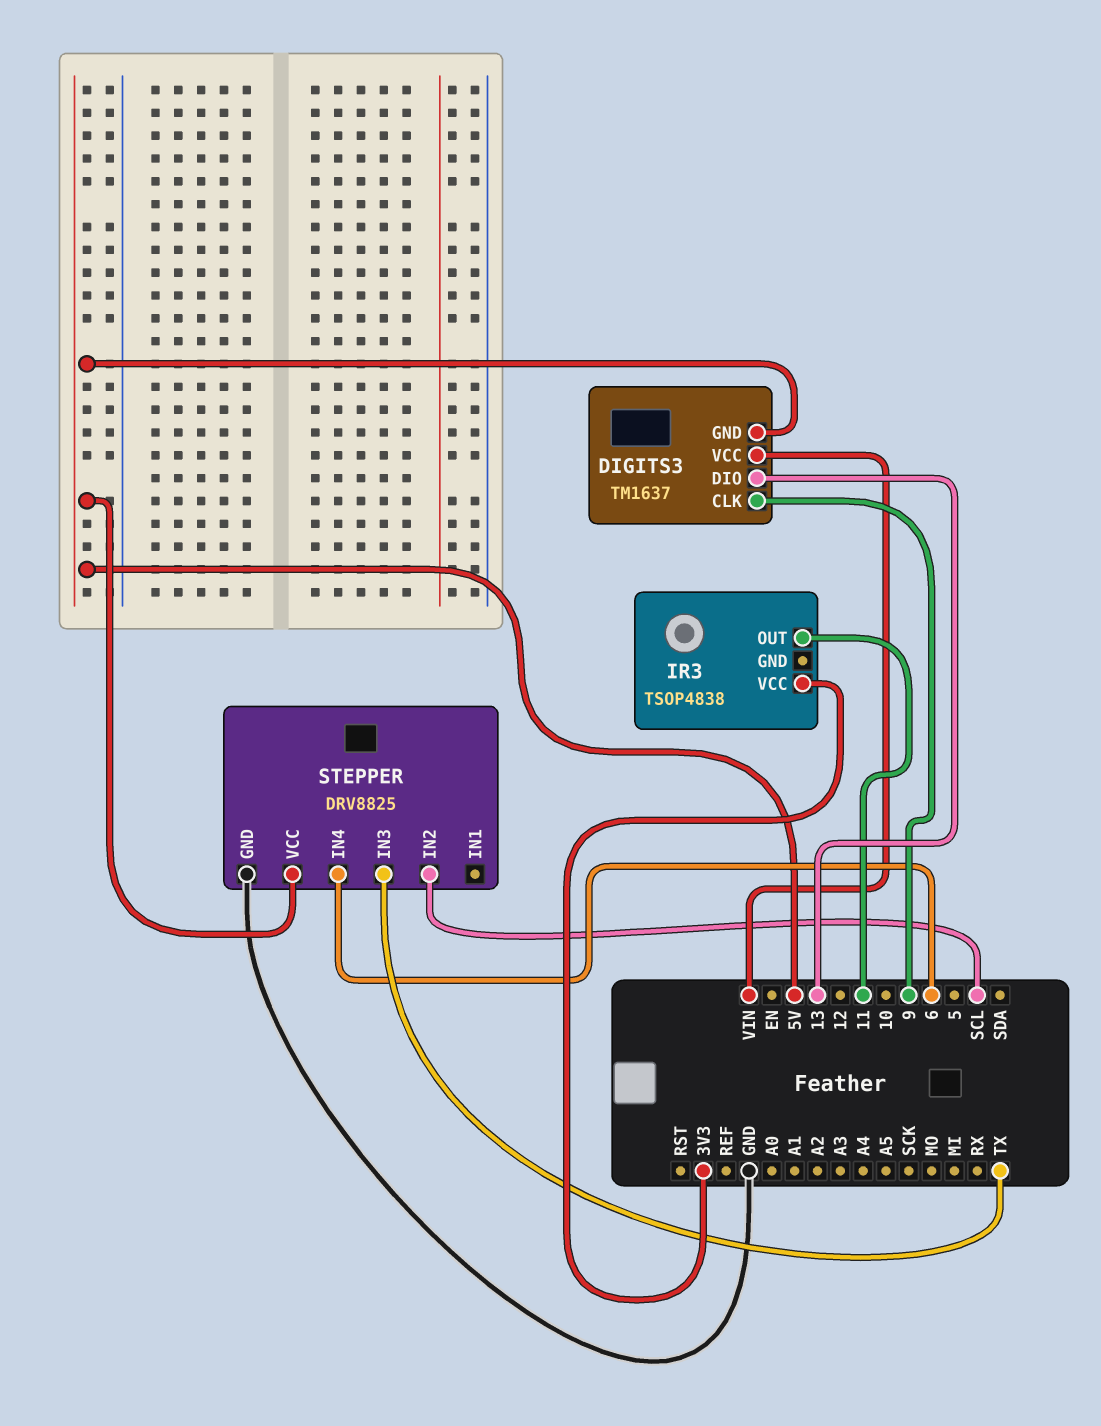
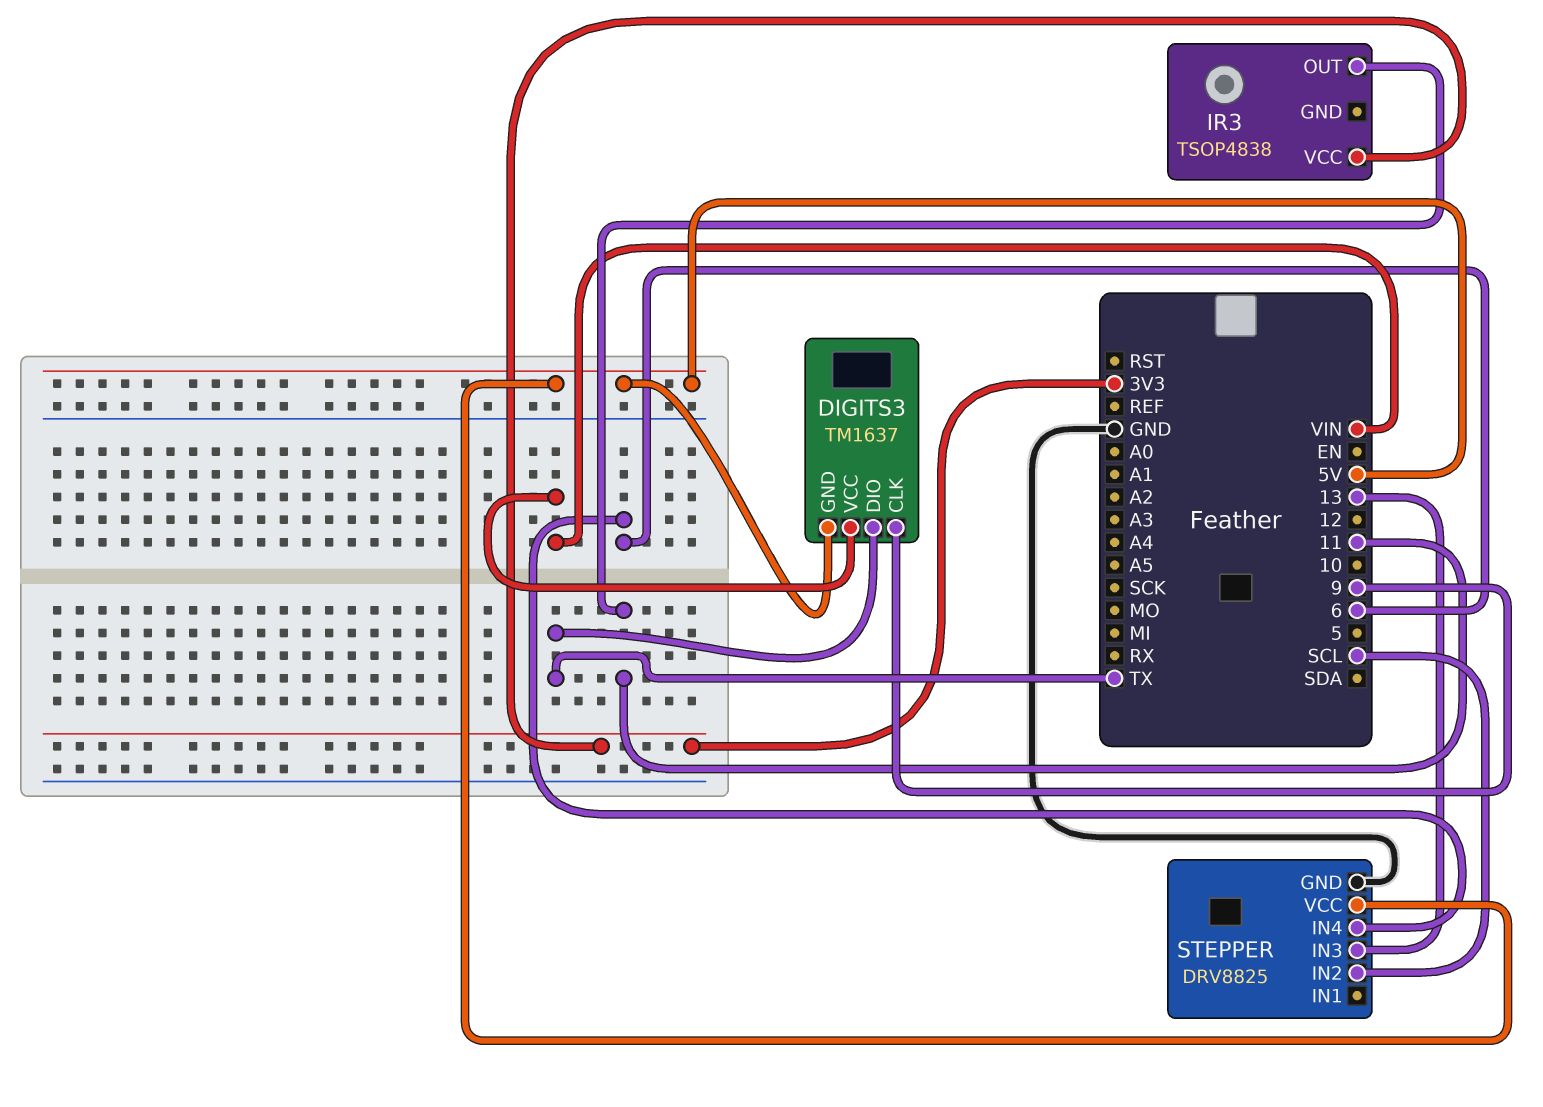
DIGITS3 pin DIO: 13 -> TX
STEPPER pin IN3: TX -> 13

